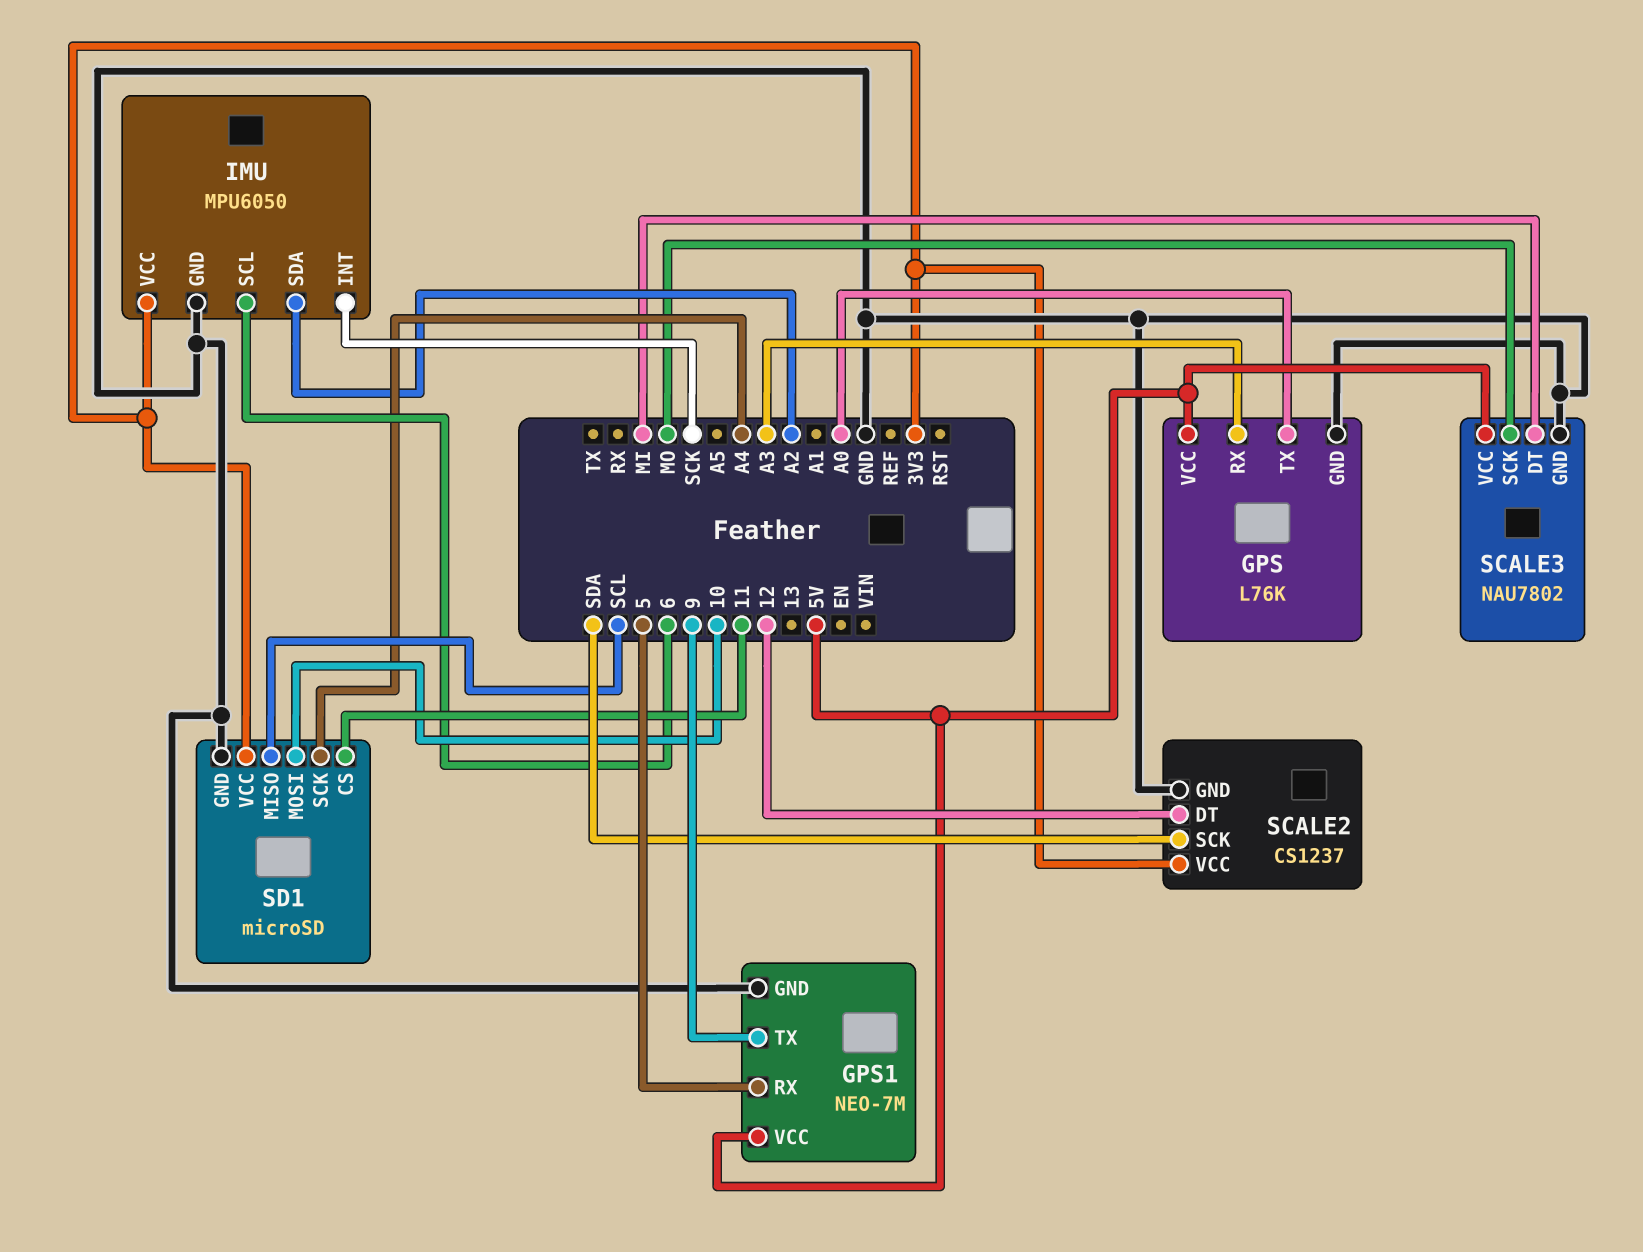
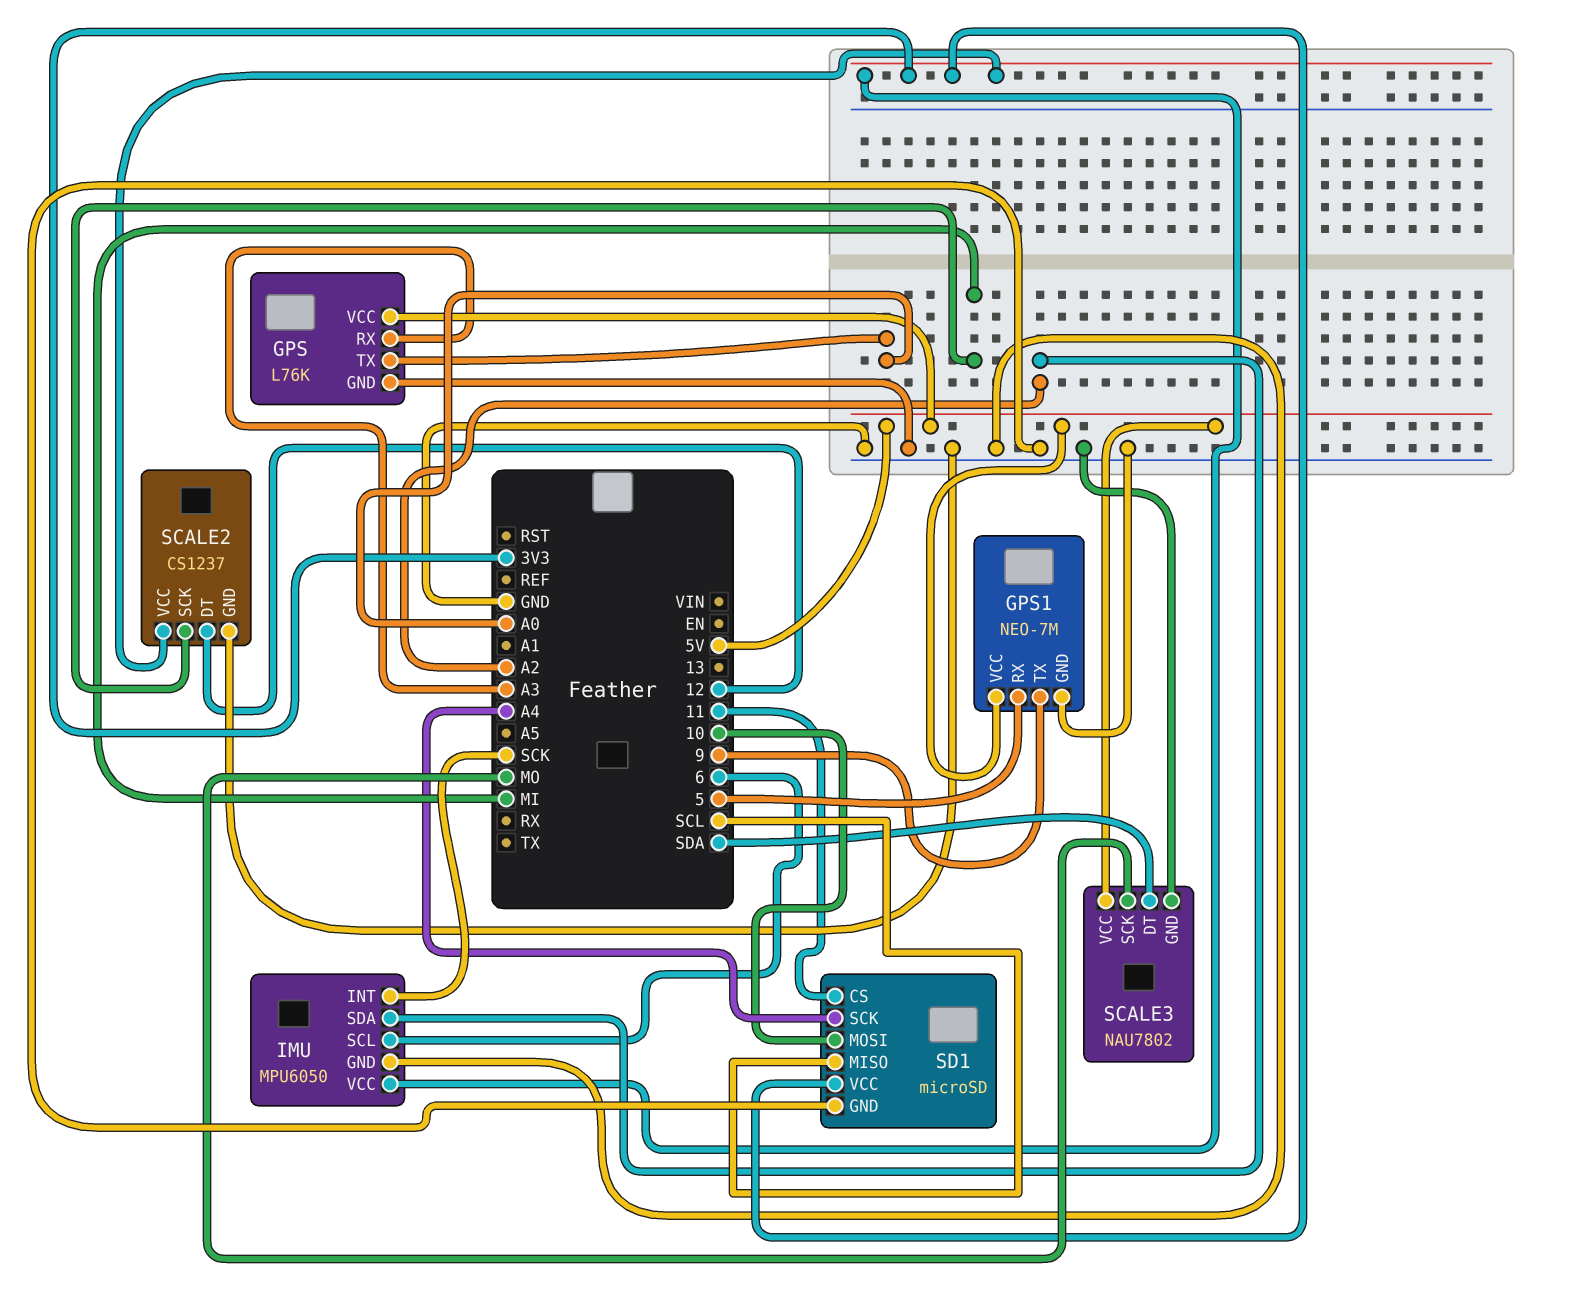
SCALE2 pin SCK: SDA -> MI
SCALE3 pin DT: MI -> SDA

